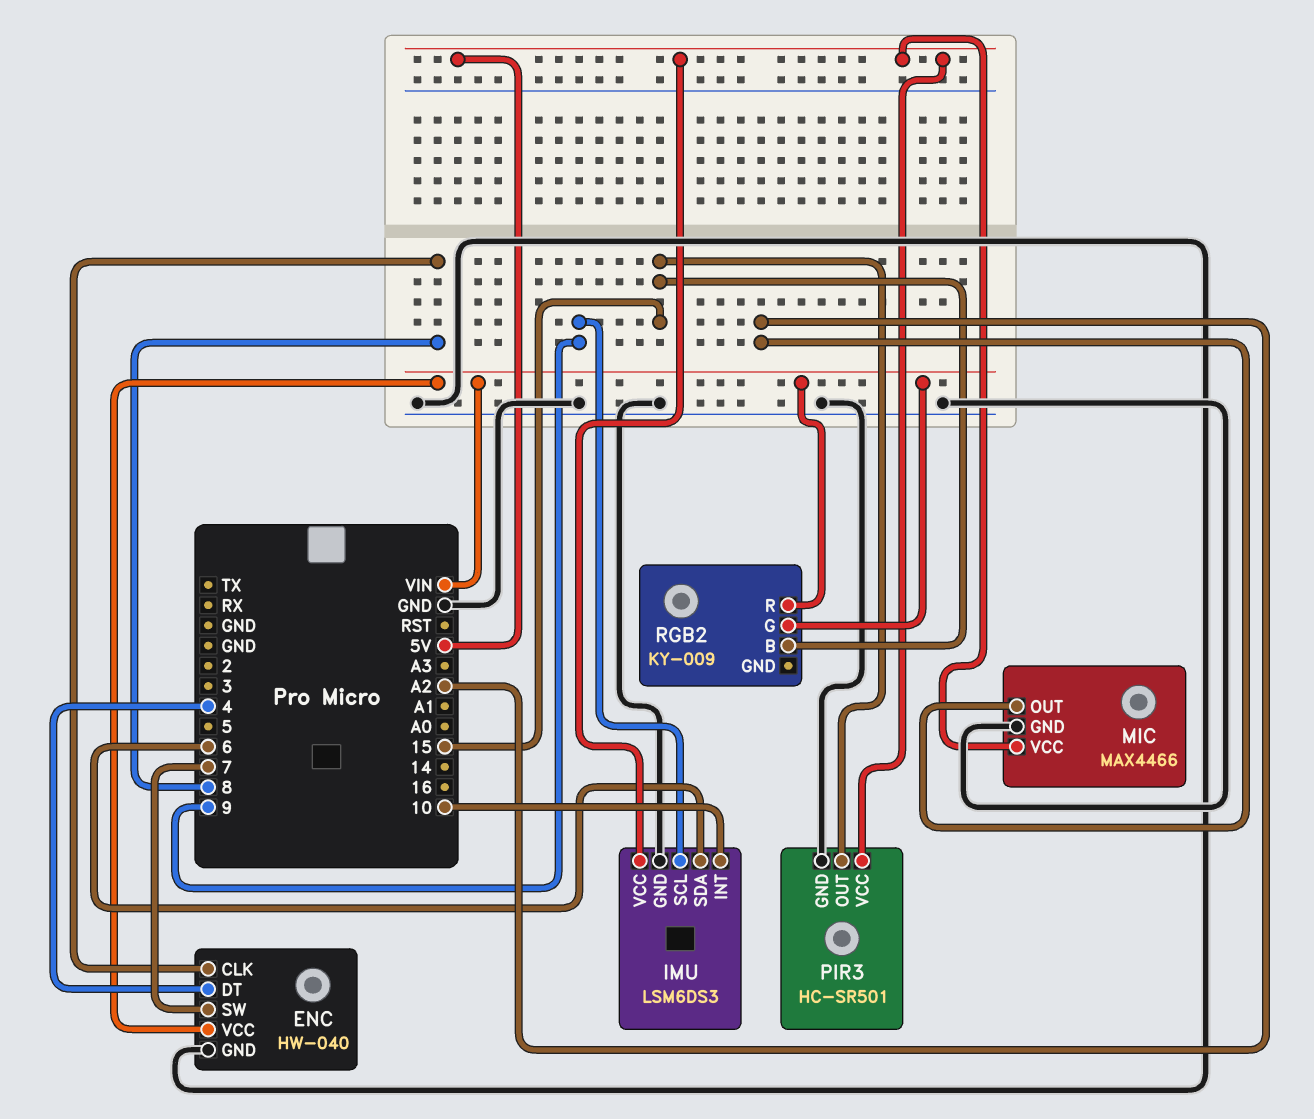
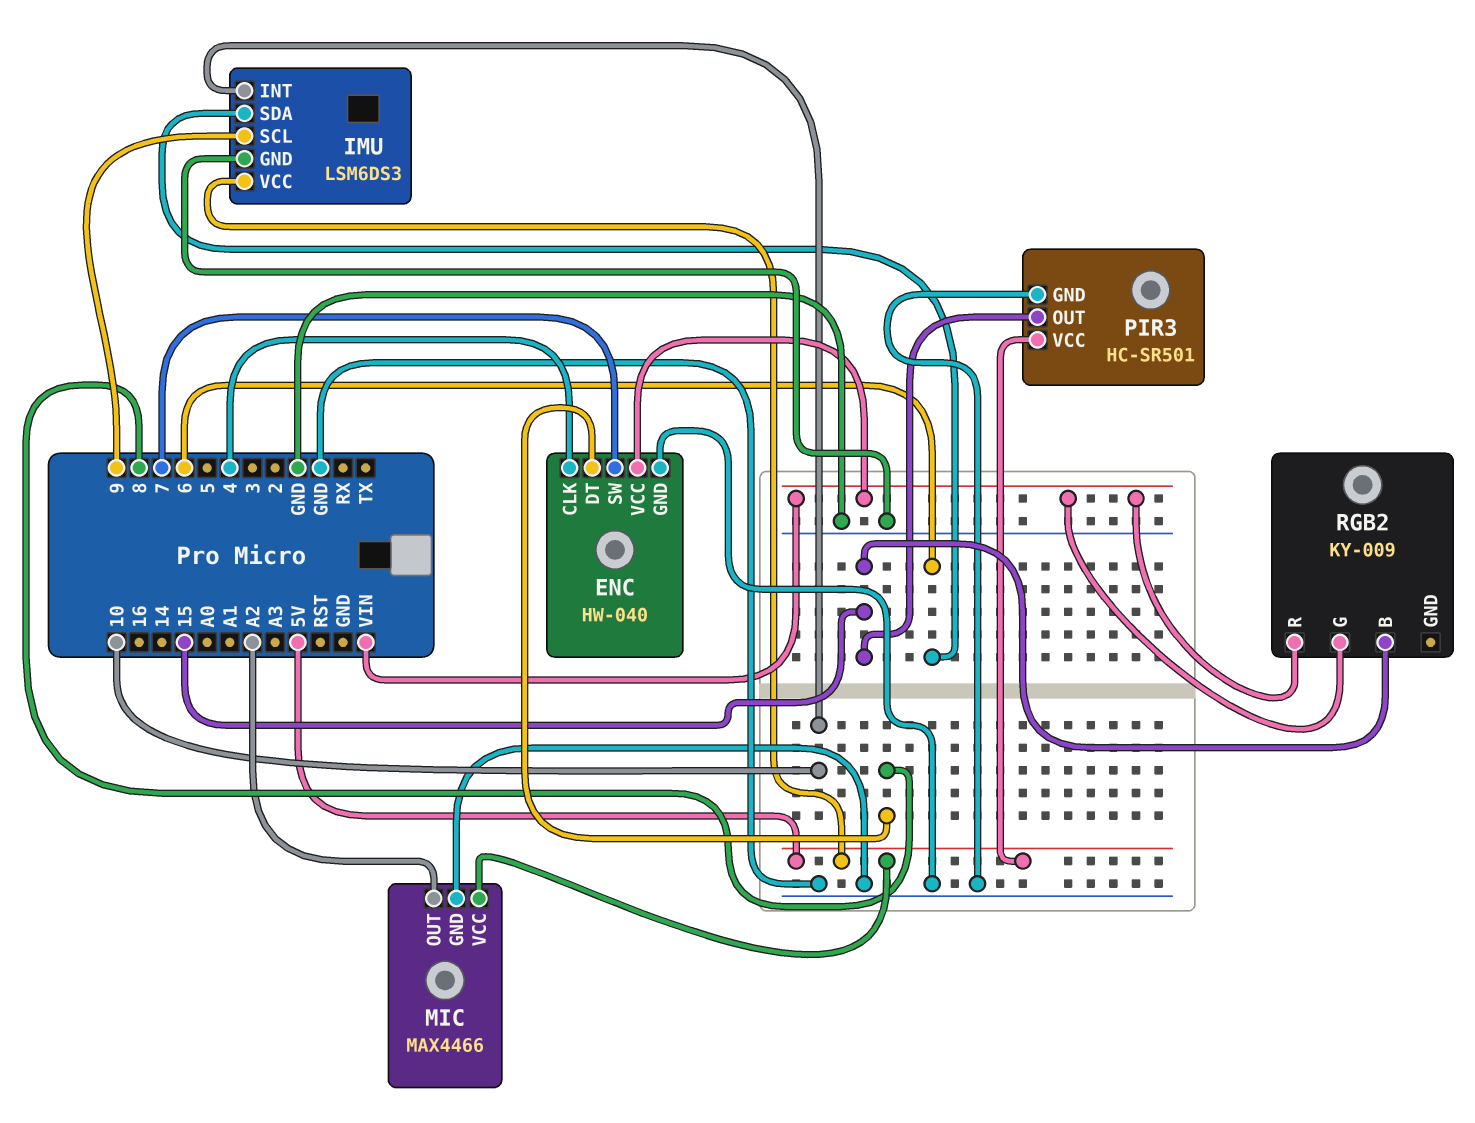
ENC pin CLK: 8 -> 4
ENC pin DT: 4 -> 8

